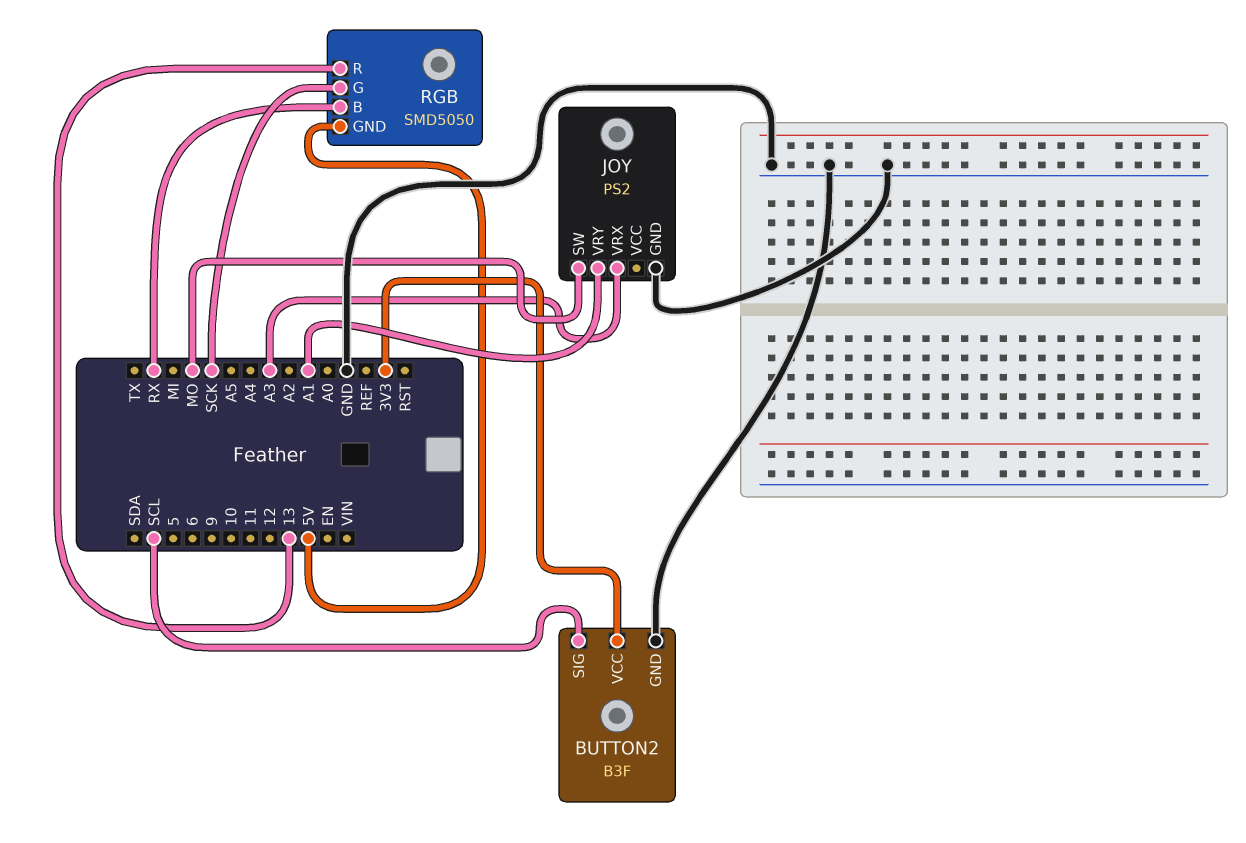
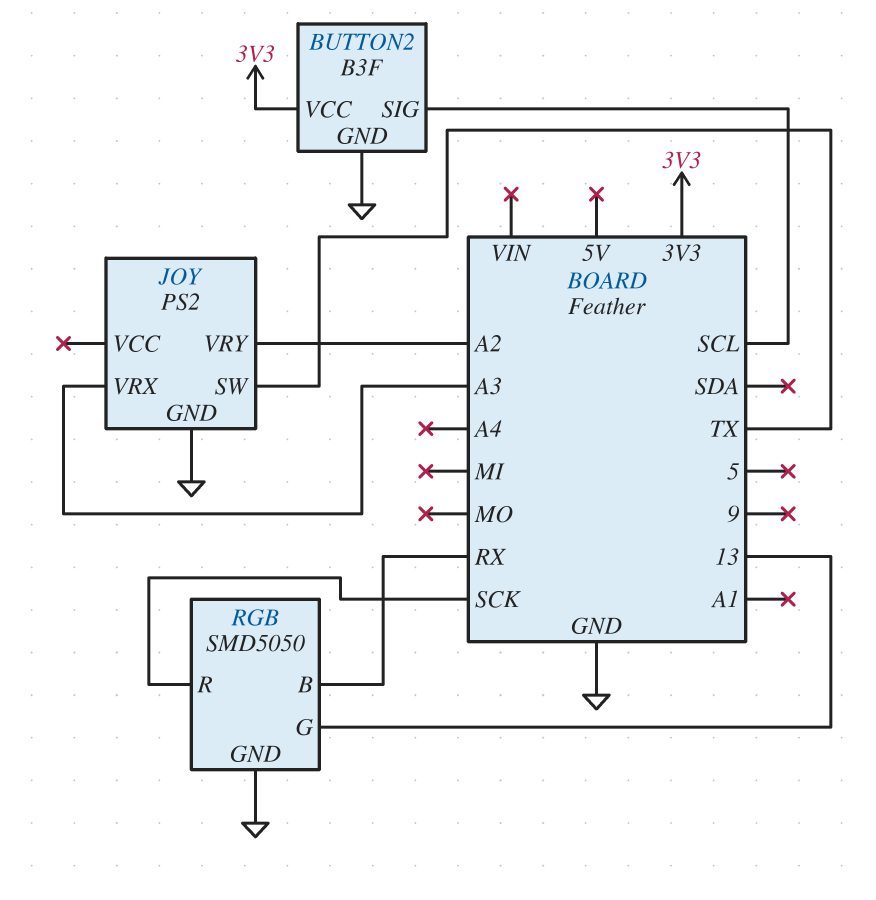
JOY pin SW: MO -> TX
JOY pin VRY: A1 -> A2
RGB pin G: SCK -> 13
RGB pin GND: 5V -> GND
RGB pin R: 13 -> SCK

